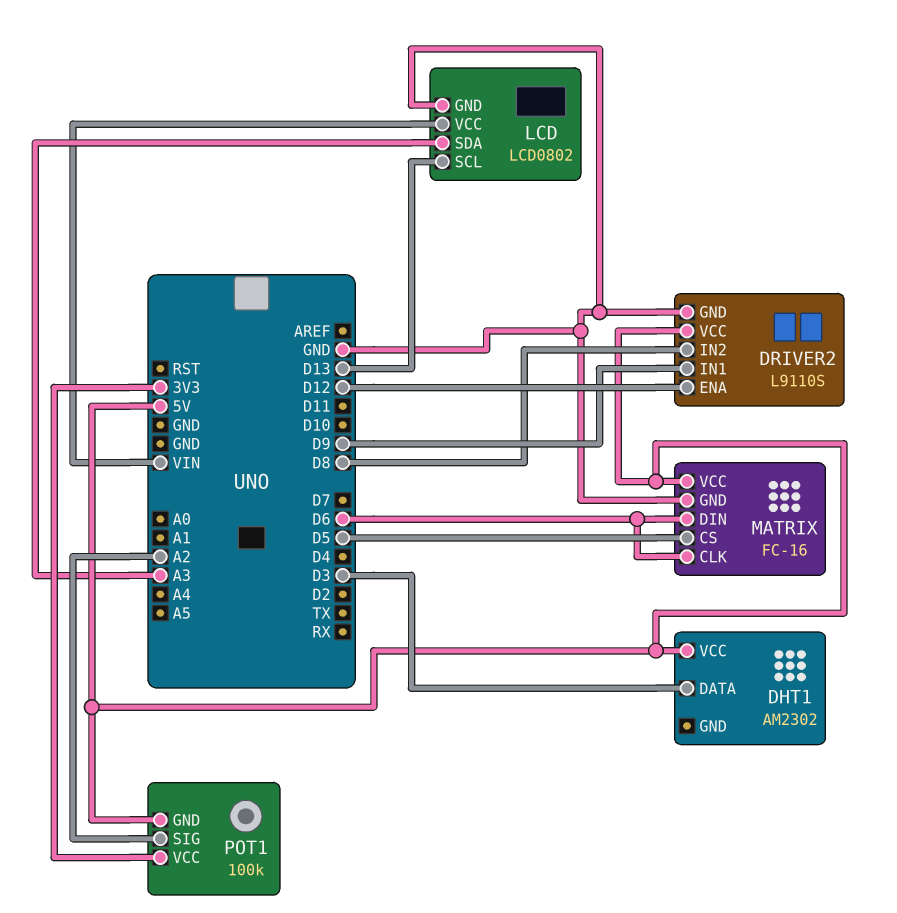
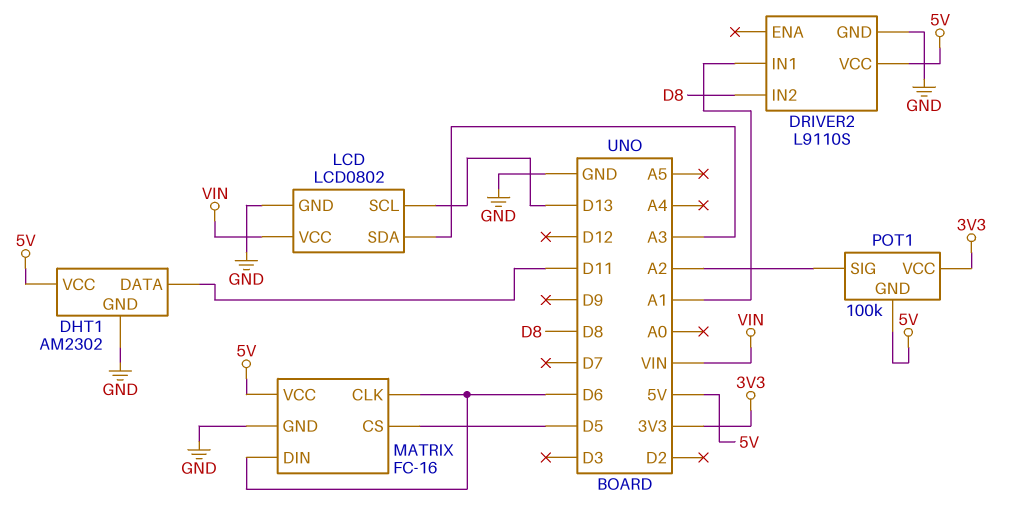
DHT1 pin DATA: D3 -> D11
DHT1 pin GND: none -> GND
DRIVER2 pin ENA: D12 -> none
DRIVER2 pin IN1: D9 -> A1

